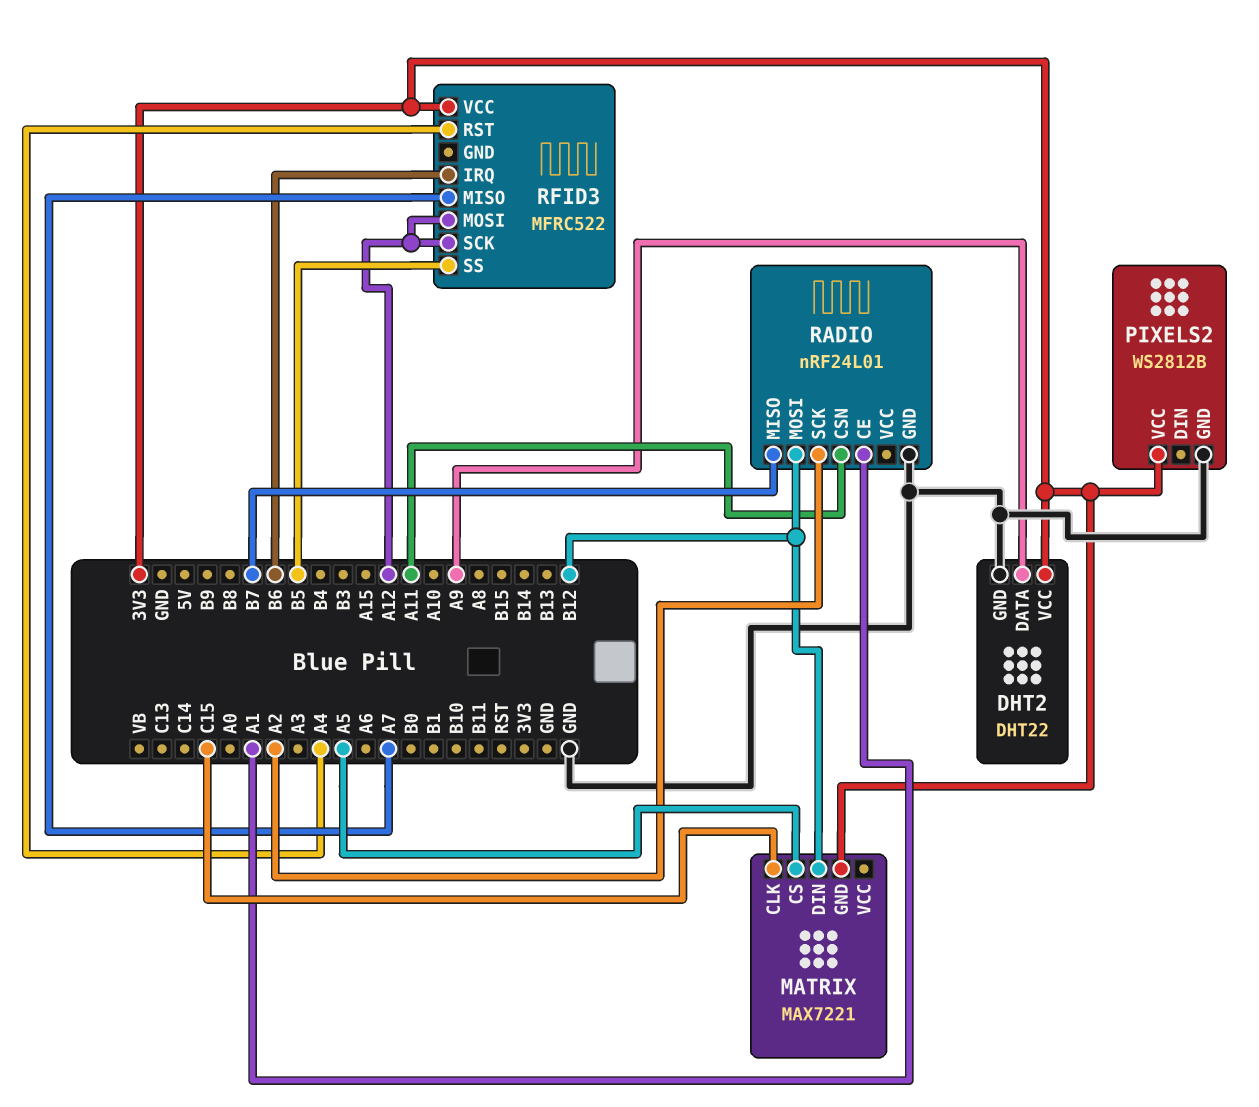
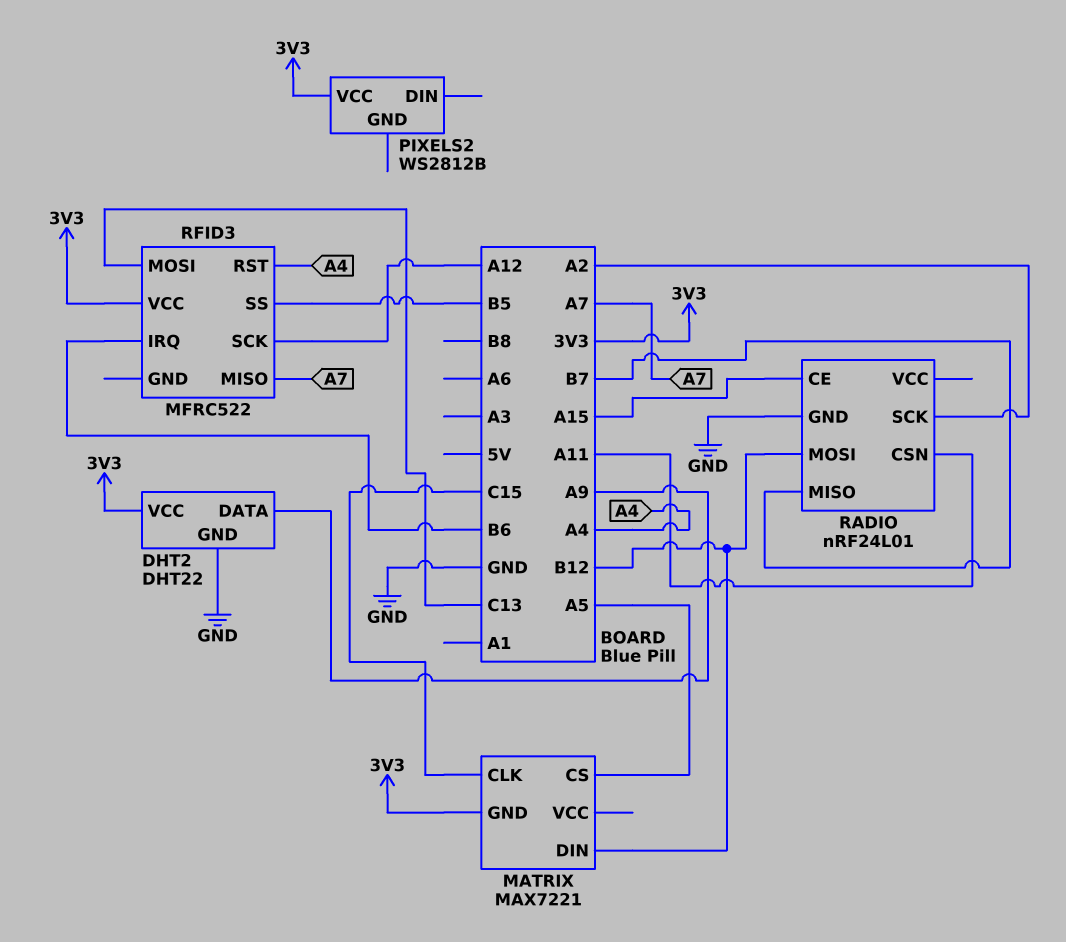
PIXELS2 pin GND: GND -> none
RADIO pin CE: A1 -> A15
RFID3 pin MOSI: A12 -> C13

